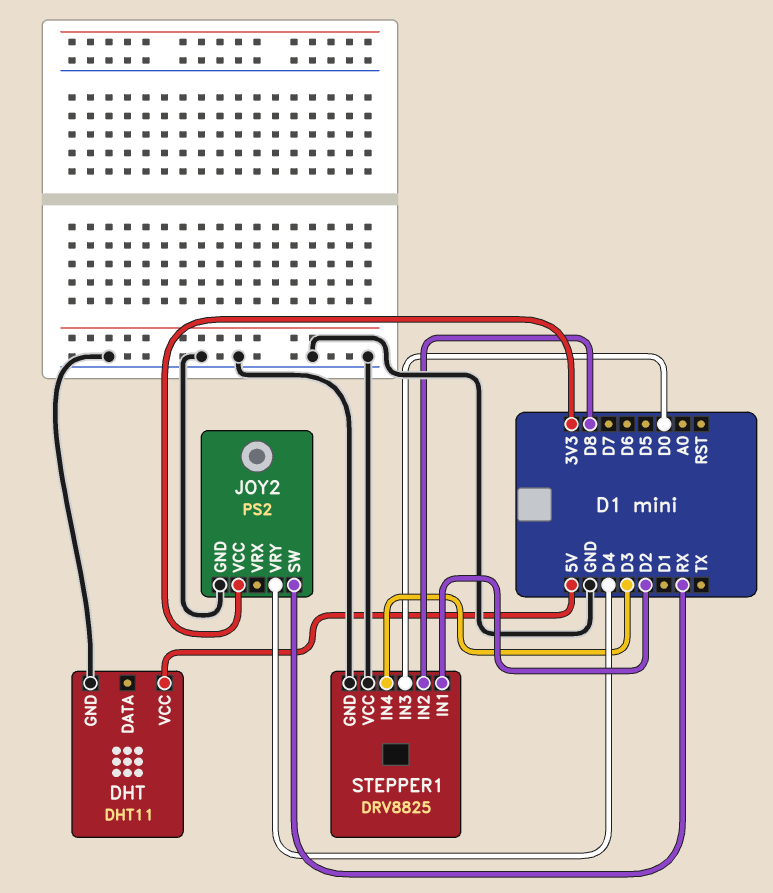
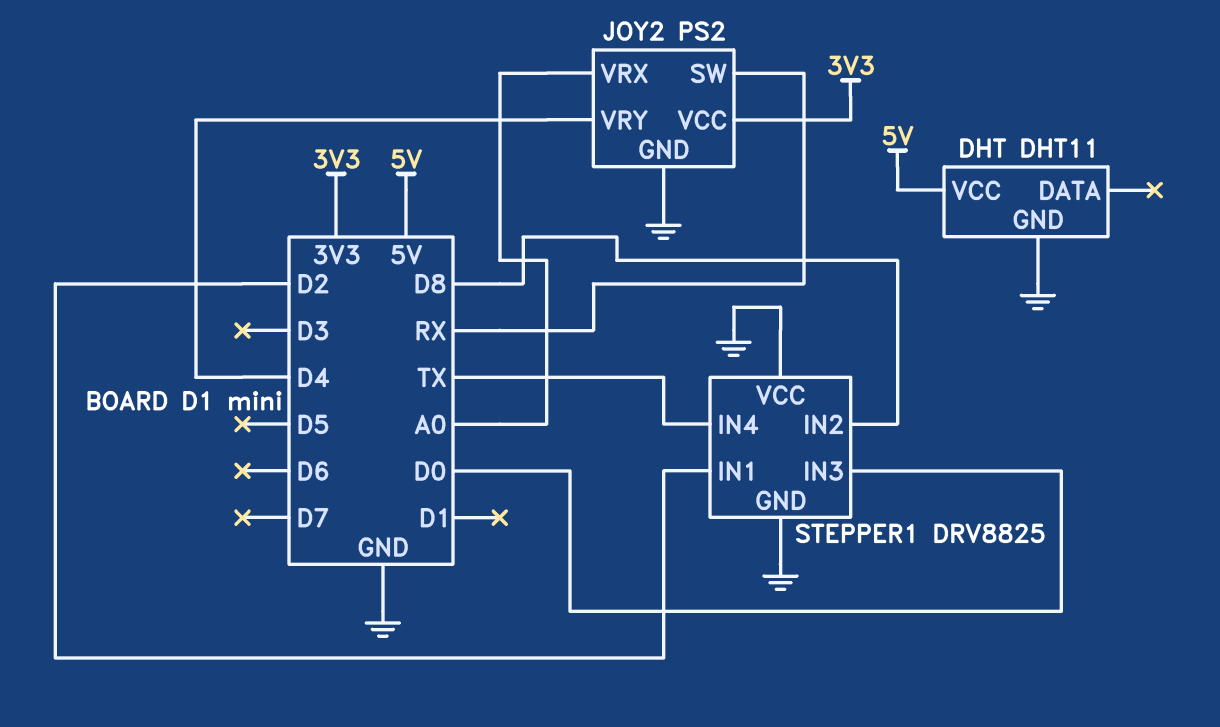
JOY2 pin VRX: none -> A0
STEPPER1 pin IN4: D3 -> TX

